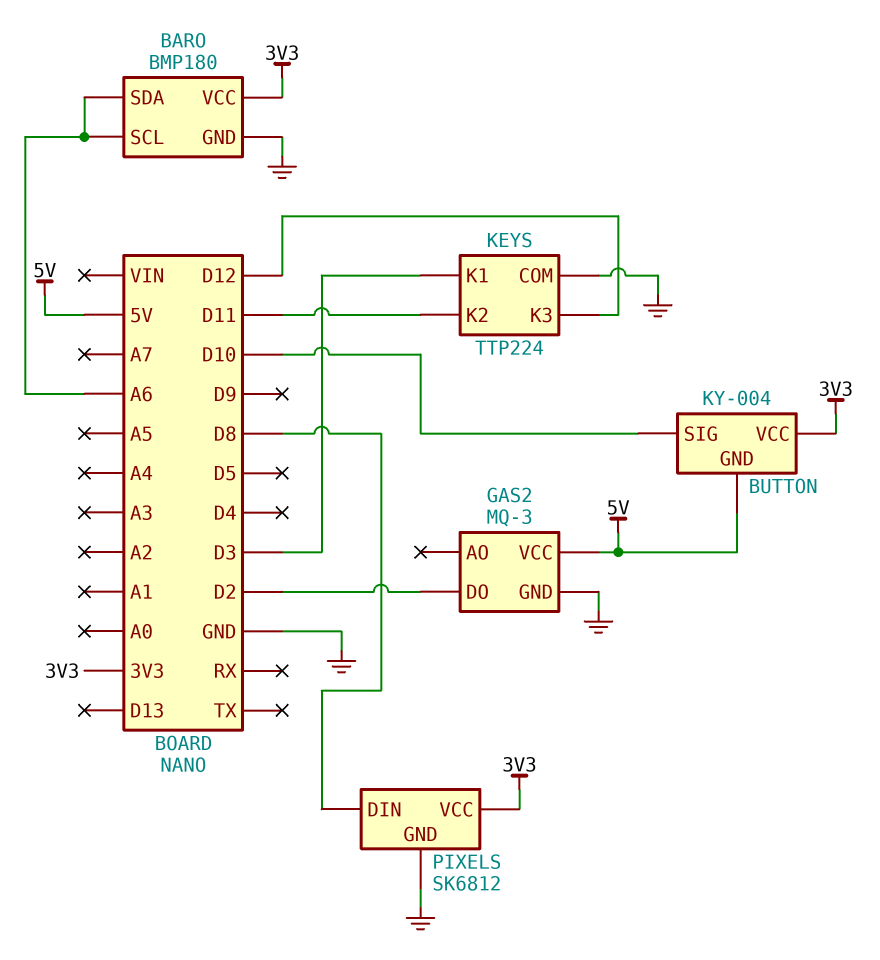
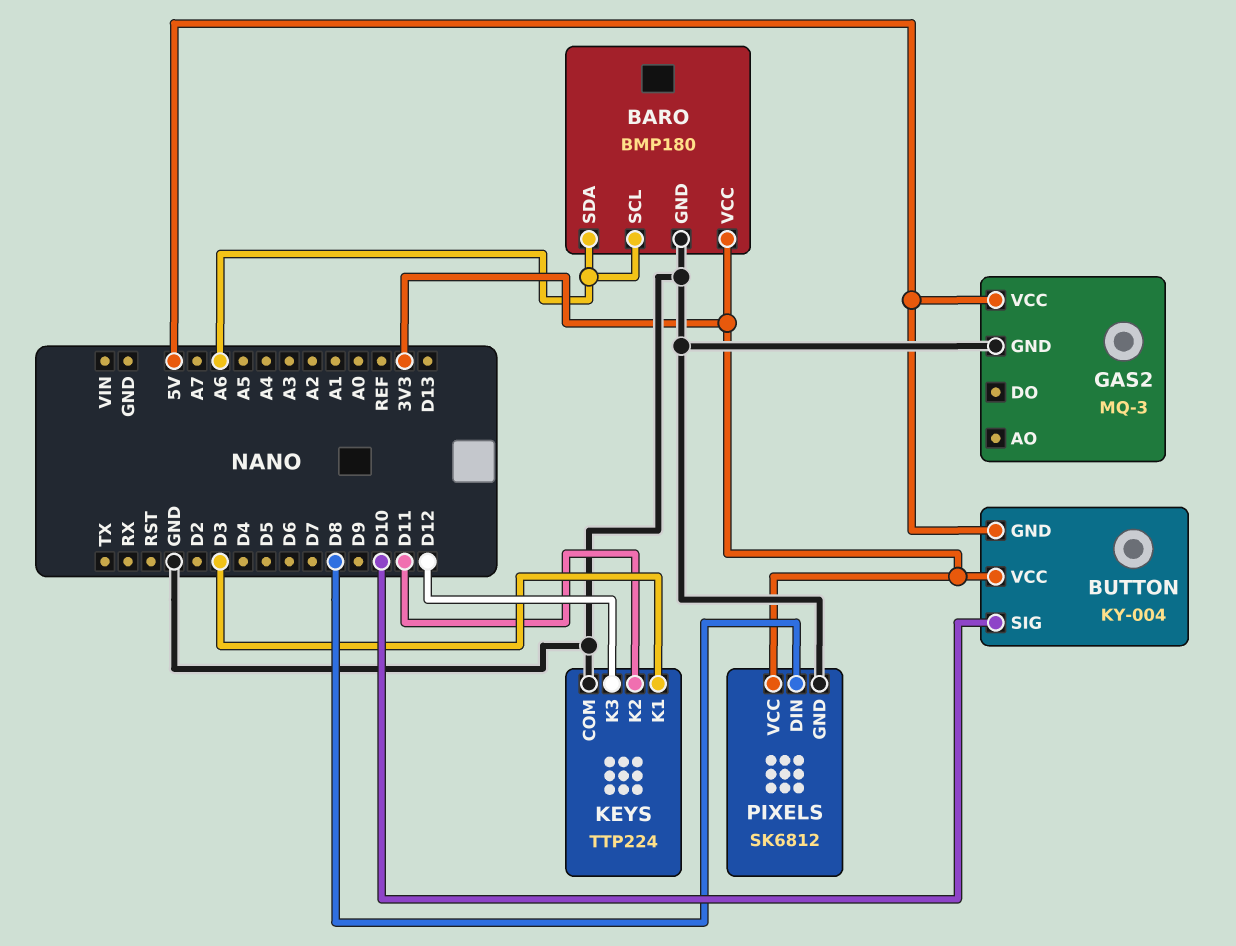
GAS2 pin DO: D2 -> none

